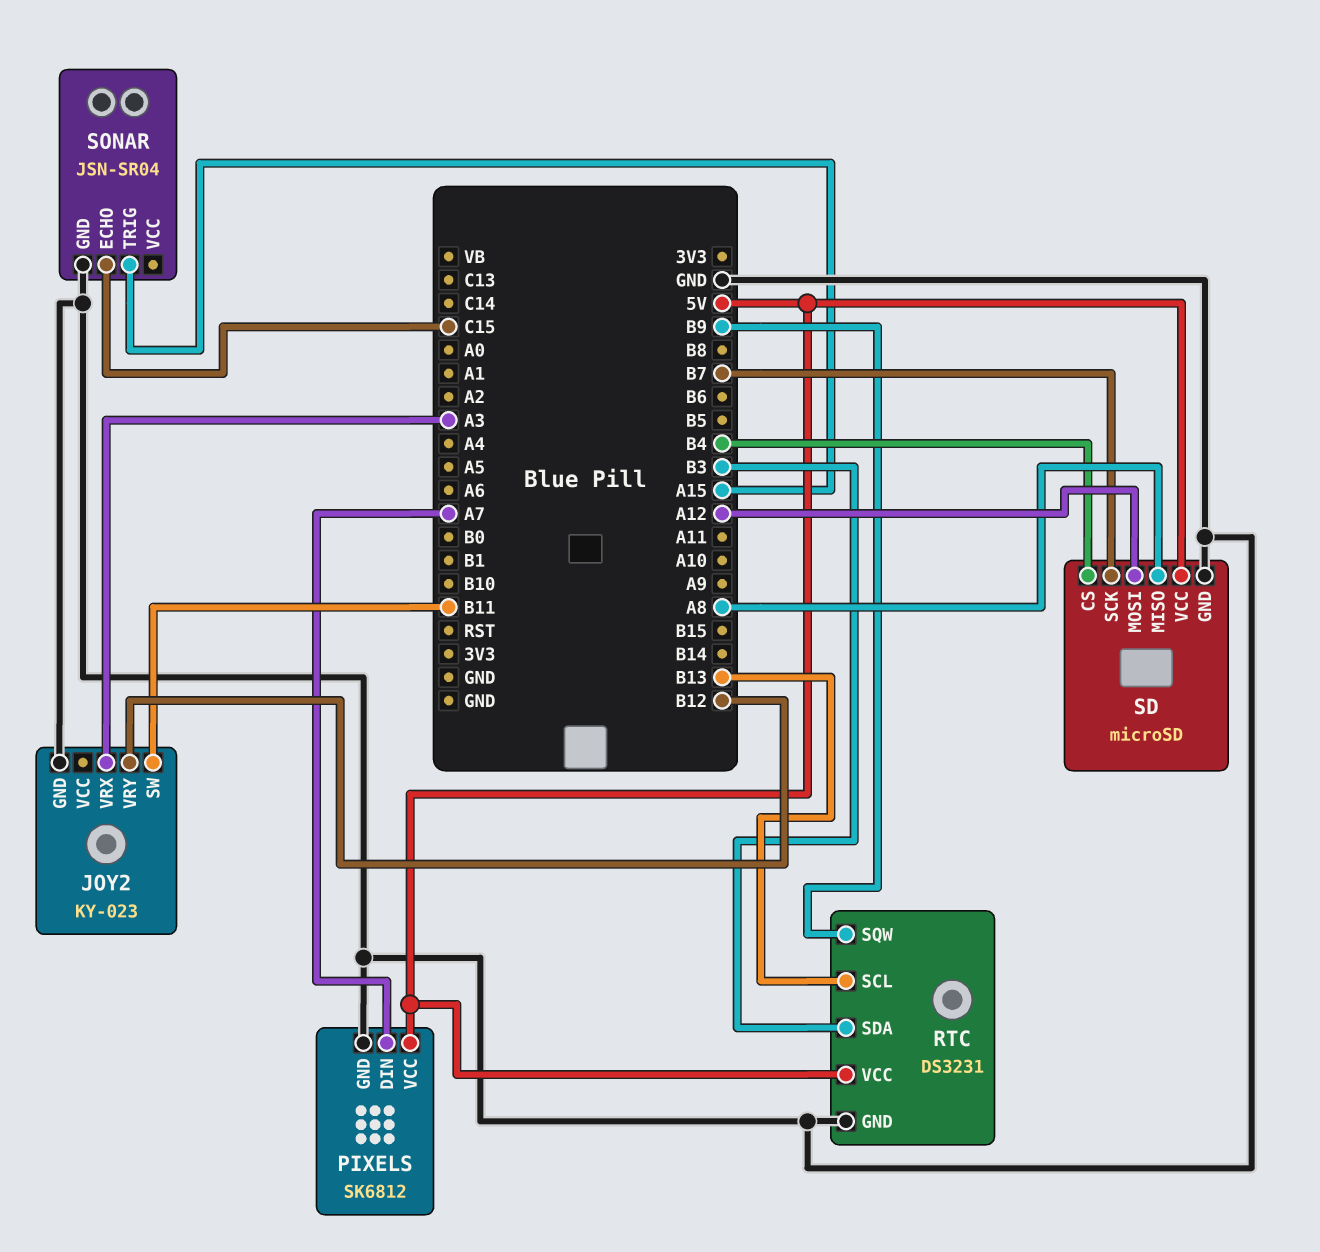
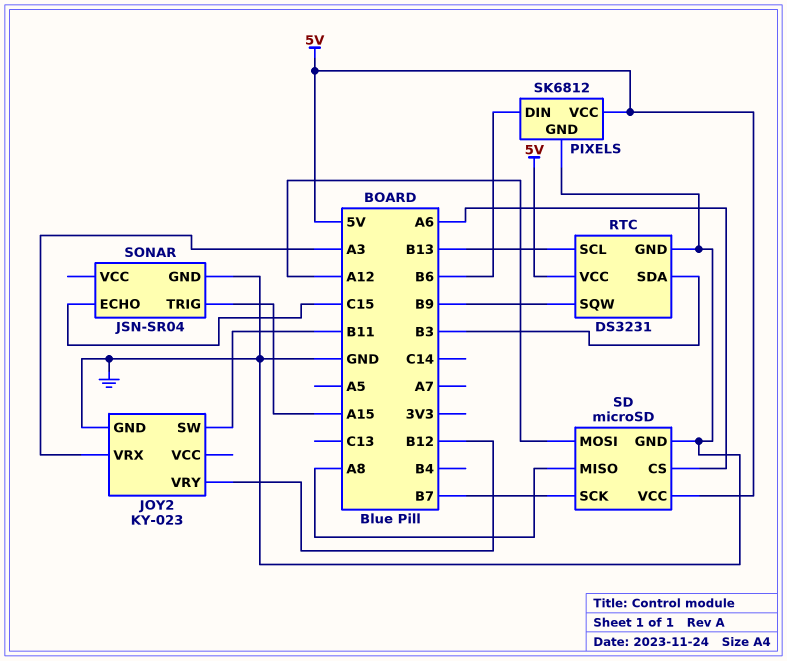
PIXELS pin DIN: A7 -> B6
SD pin CS: B4 -> A6

